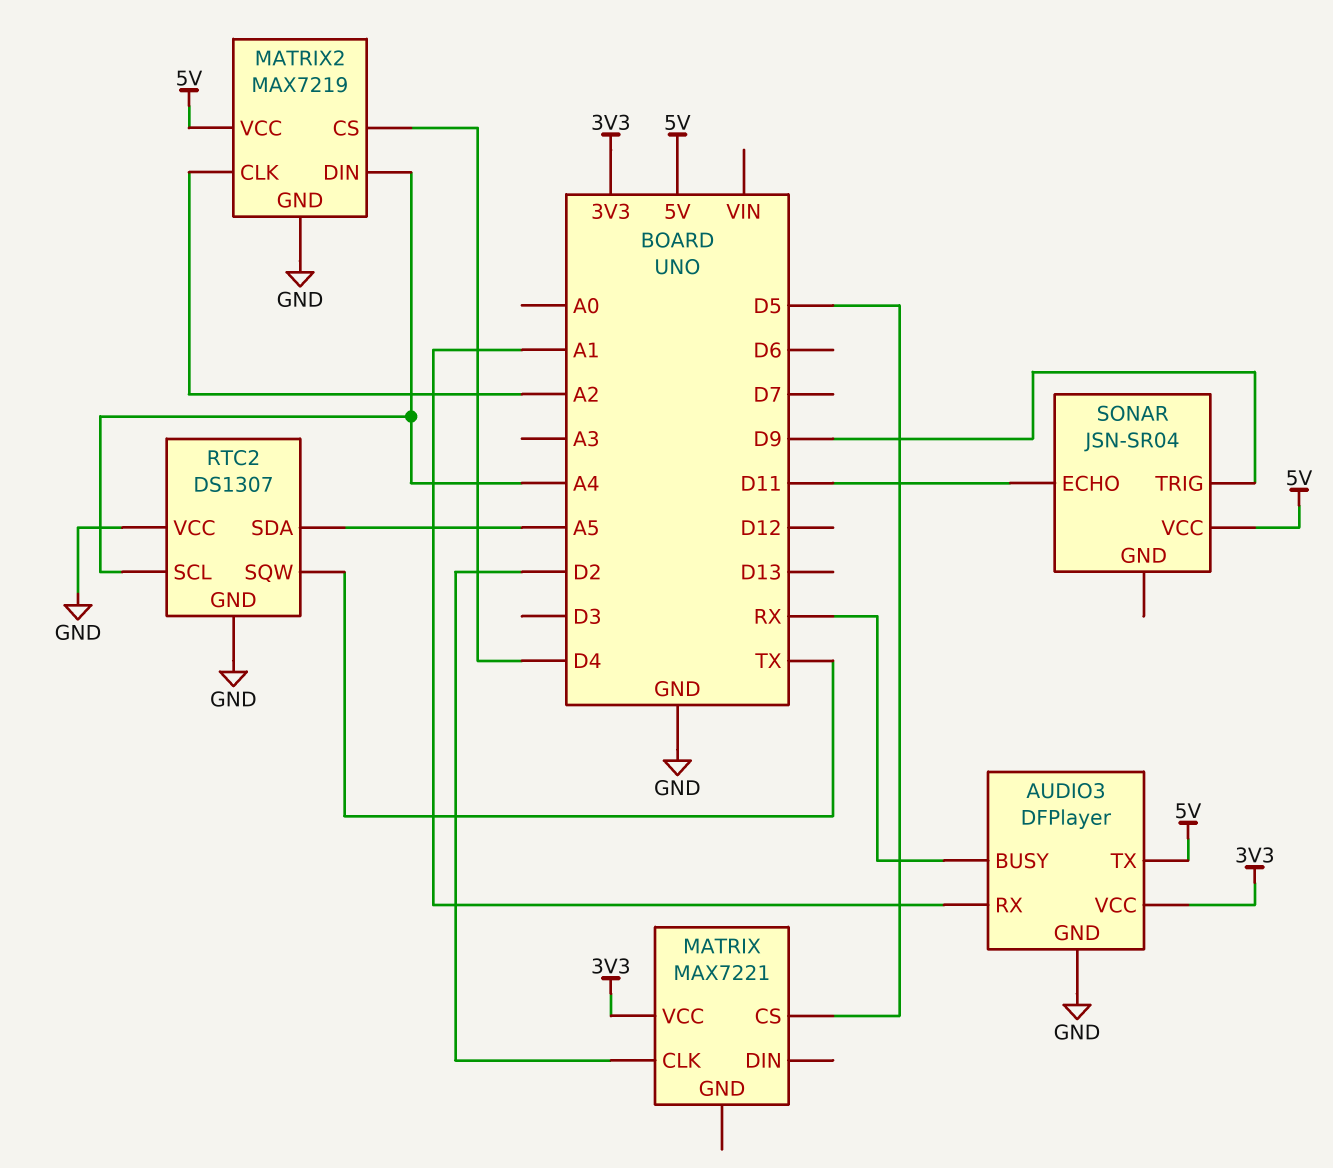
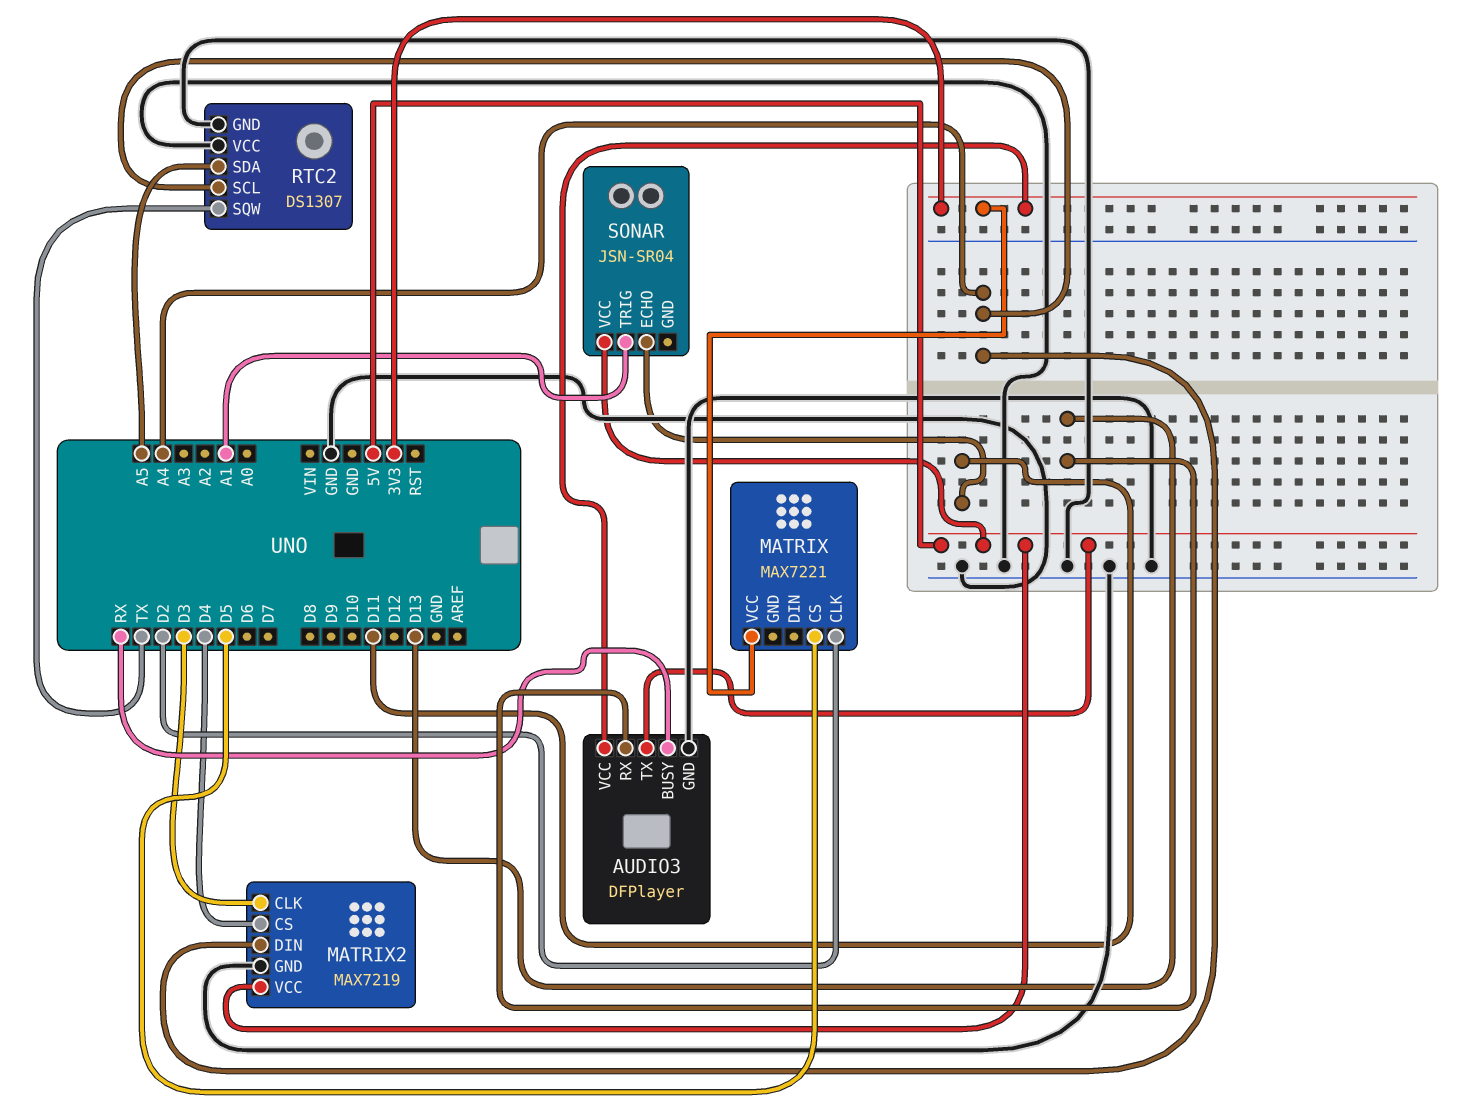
AUDIO3 pin RX: A1 -> D13
MATRIX2 pin CLK: A2 -> D3
SONAR pin TRIG: D9 -> A1

